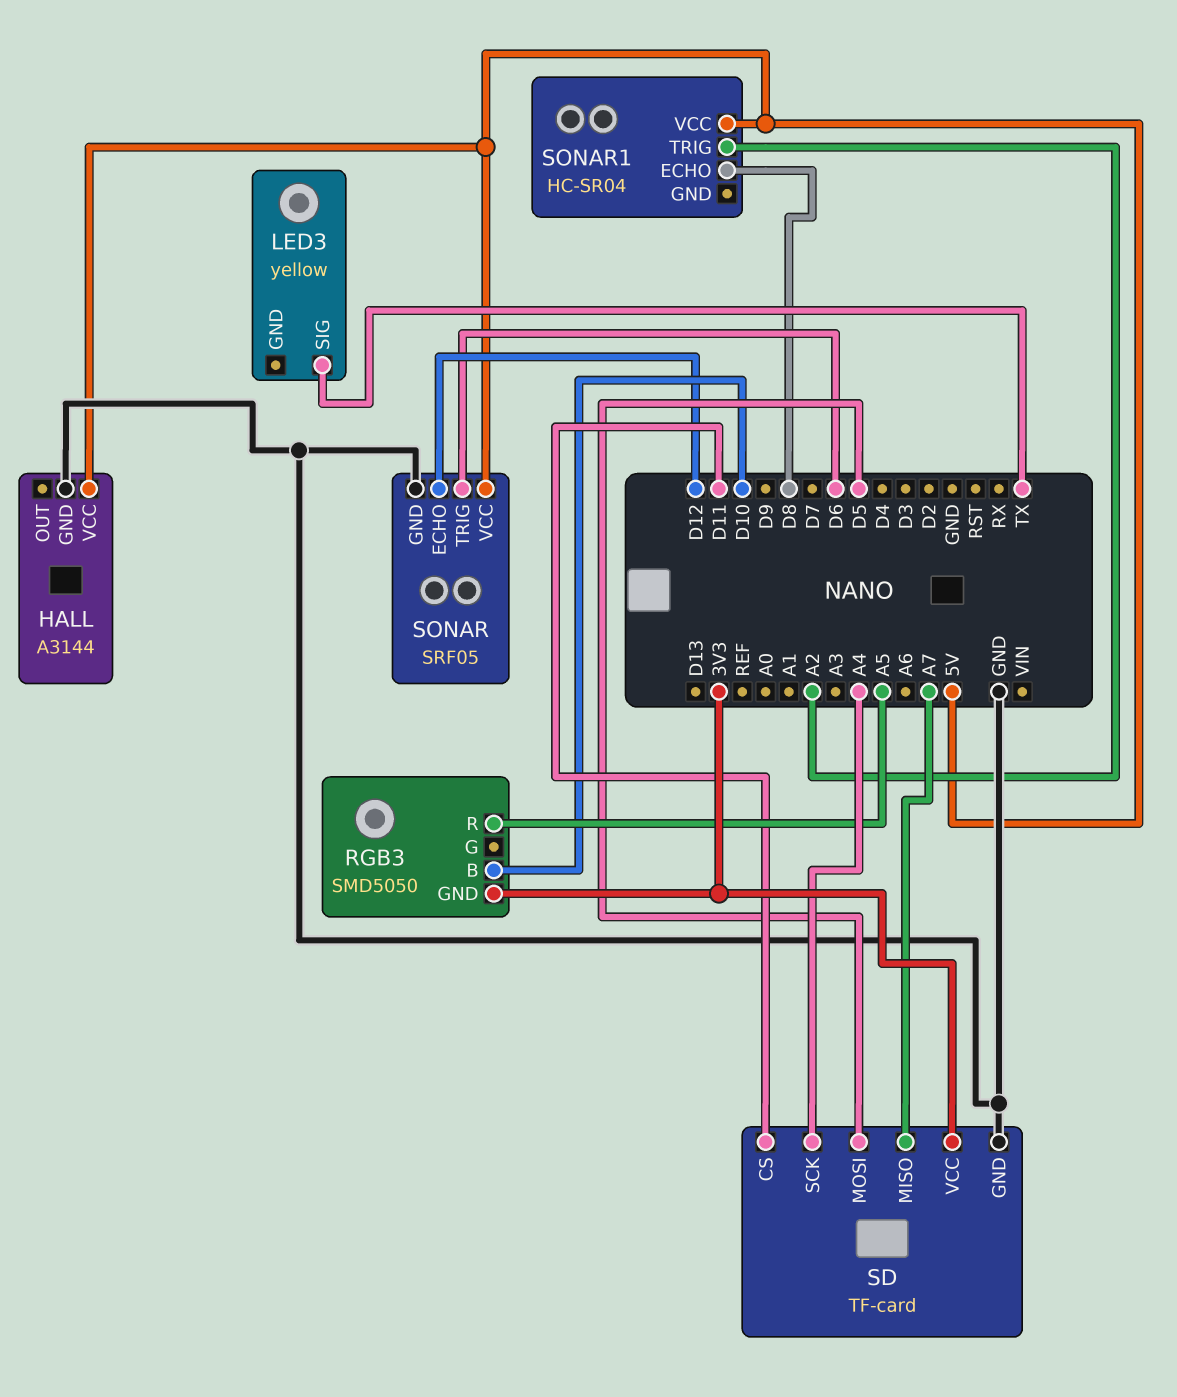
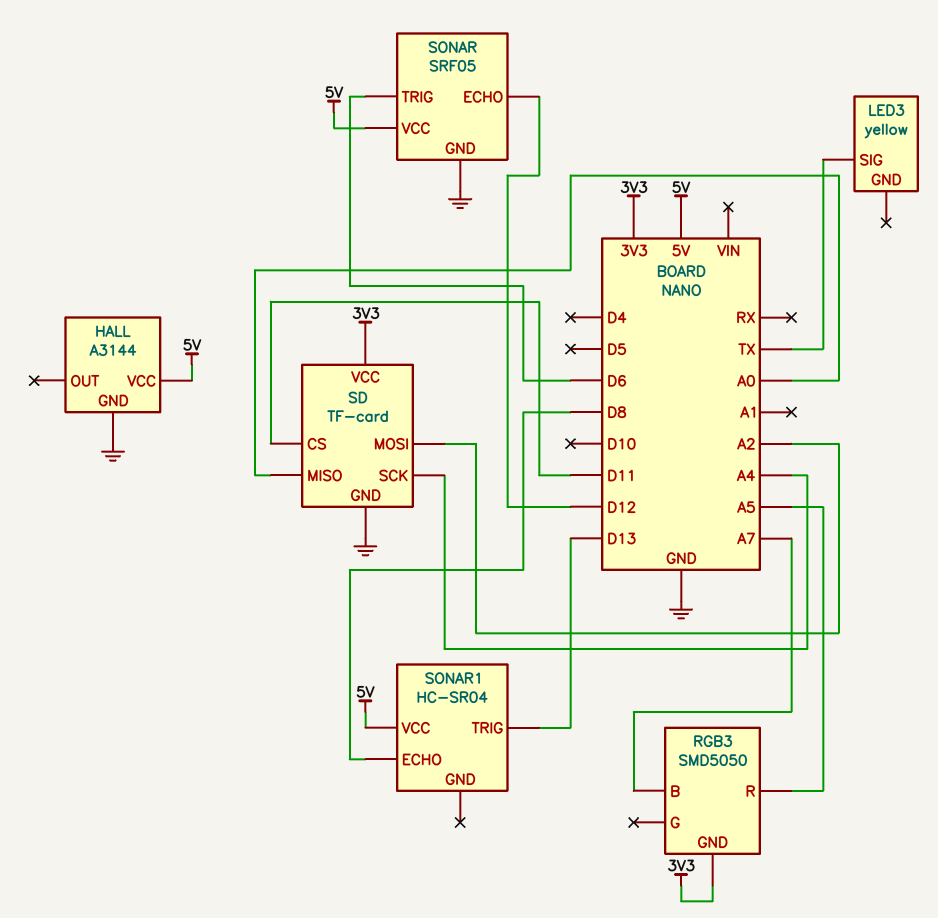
RGB3 pin B: D10 -> A7
SD pin MISO: A7 -> A0
SD pin MOSI: D5 -> A2
SONAR1 pin TRIG: A2 -> D13

